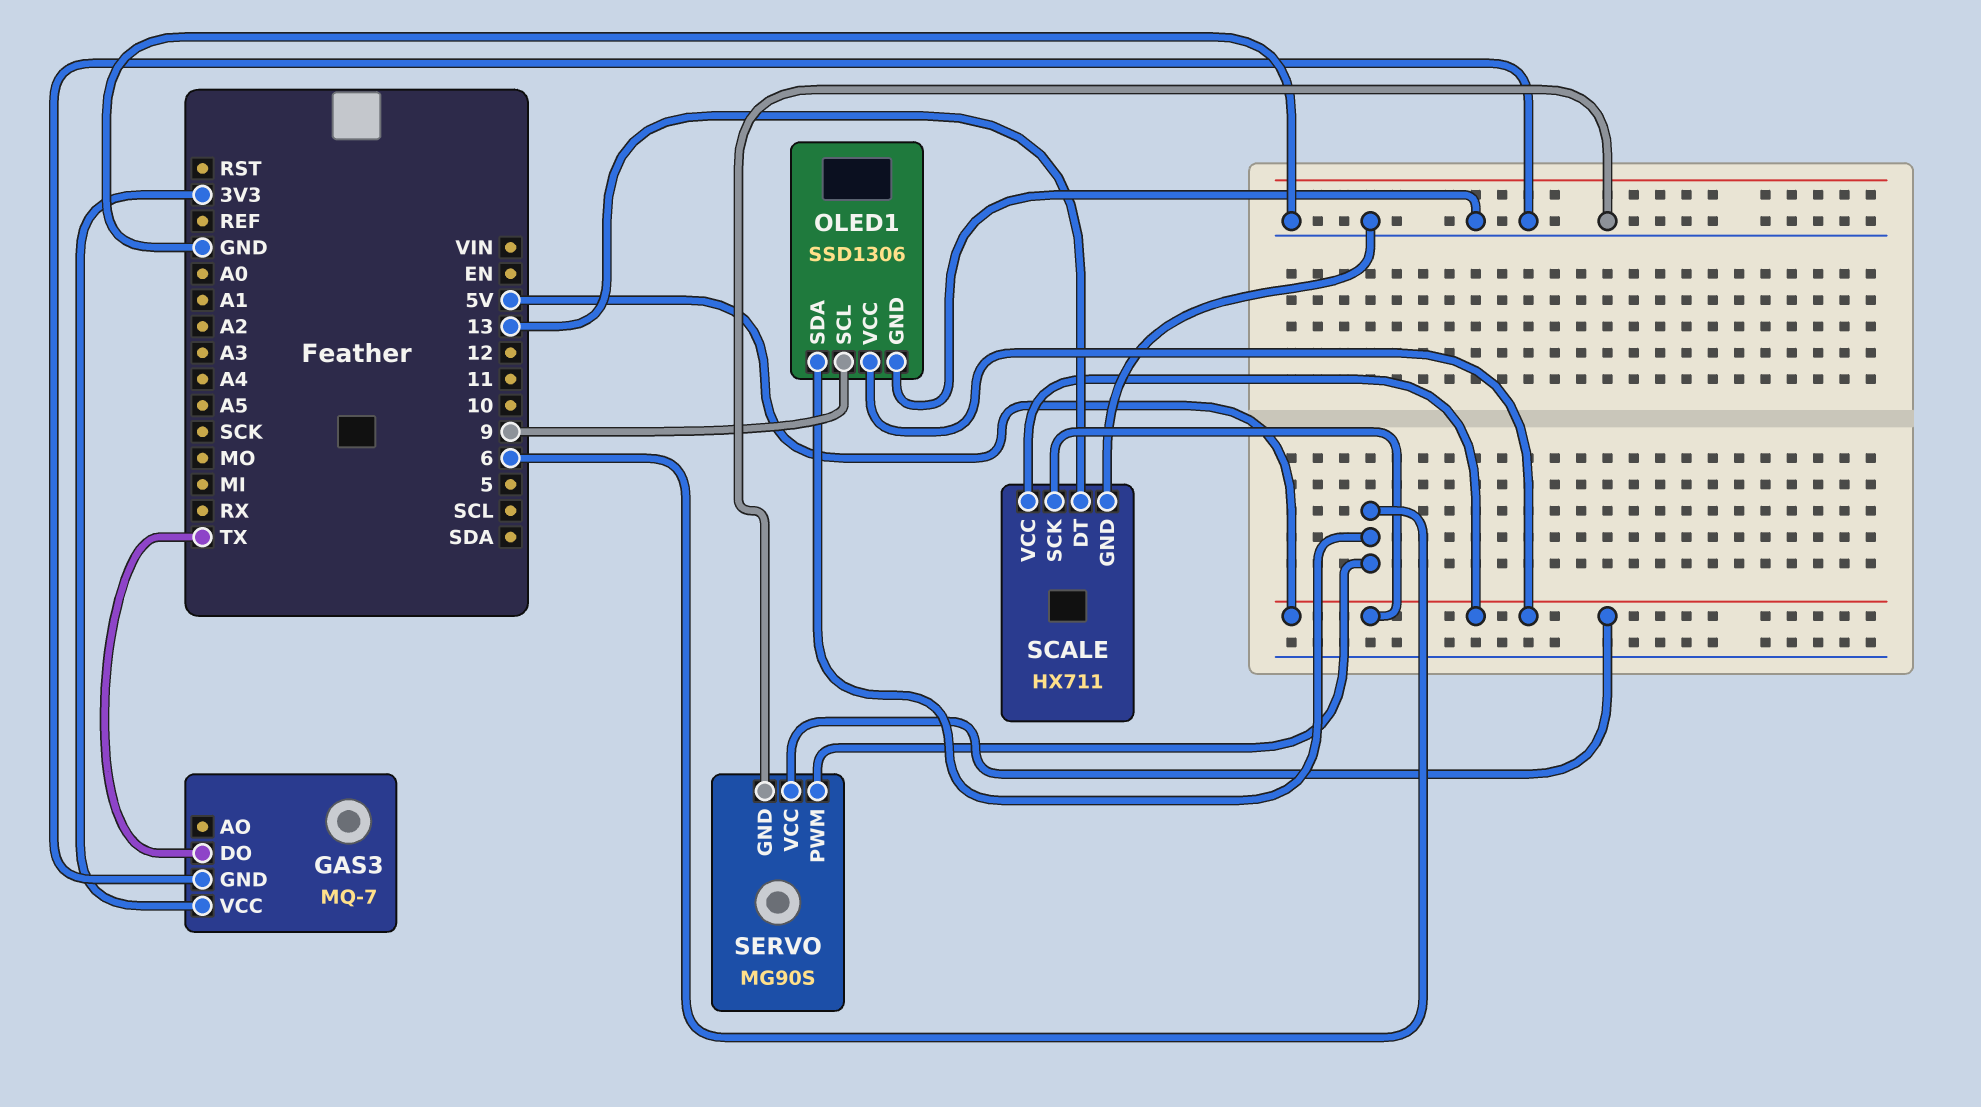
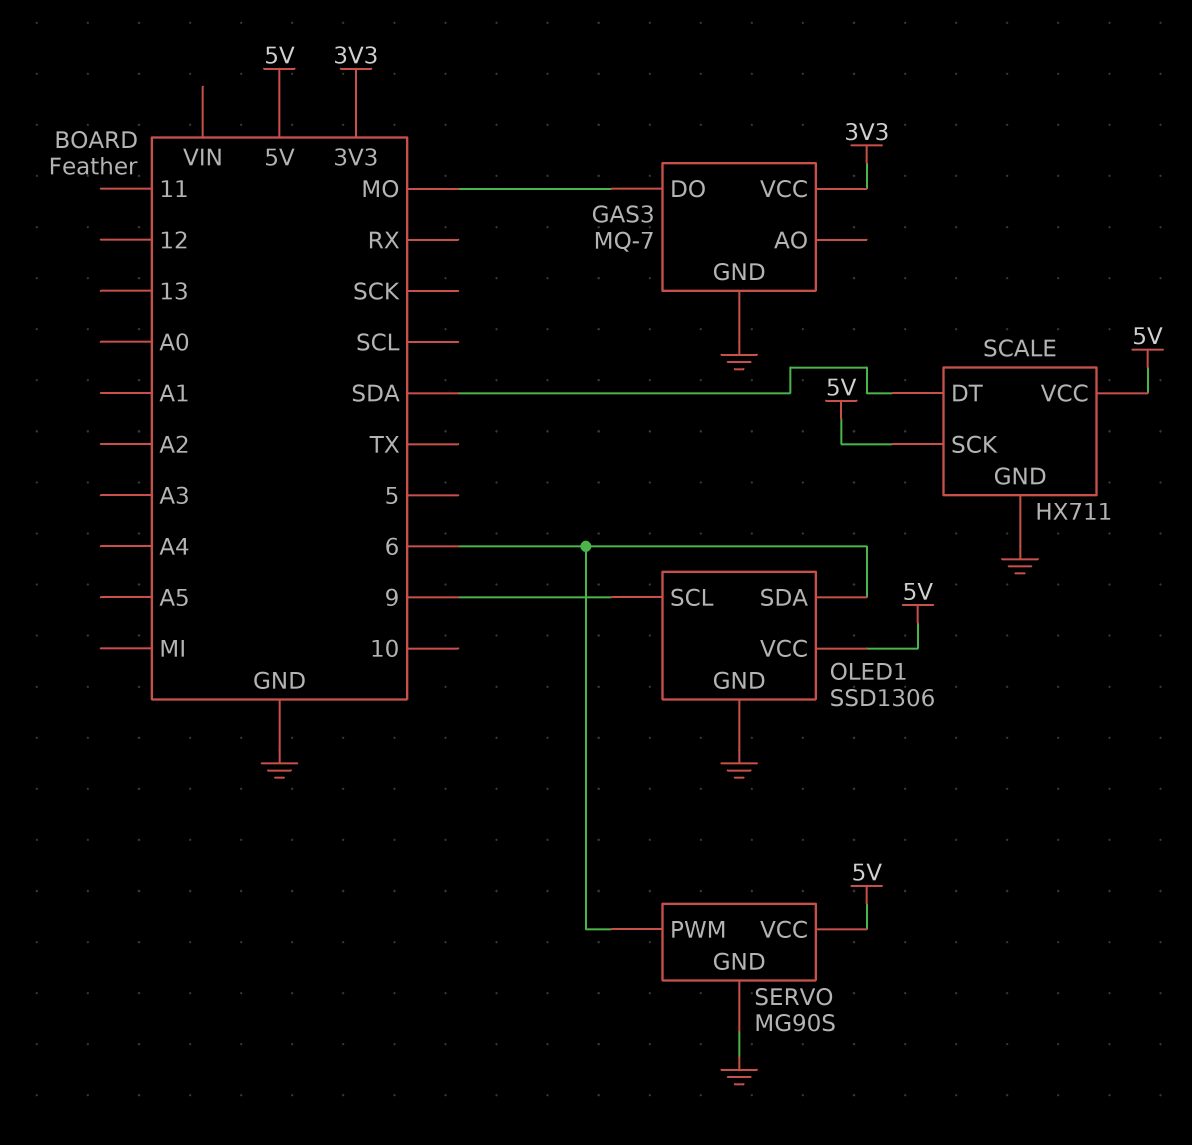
GAS3 pin DO: TX -> MO
SCALE pin DT: 13 -> SDA

